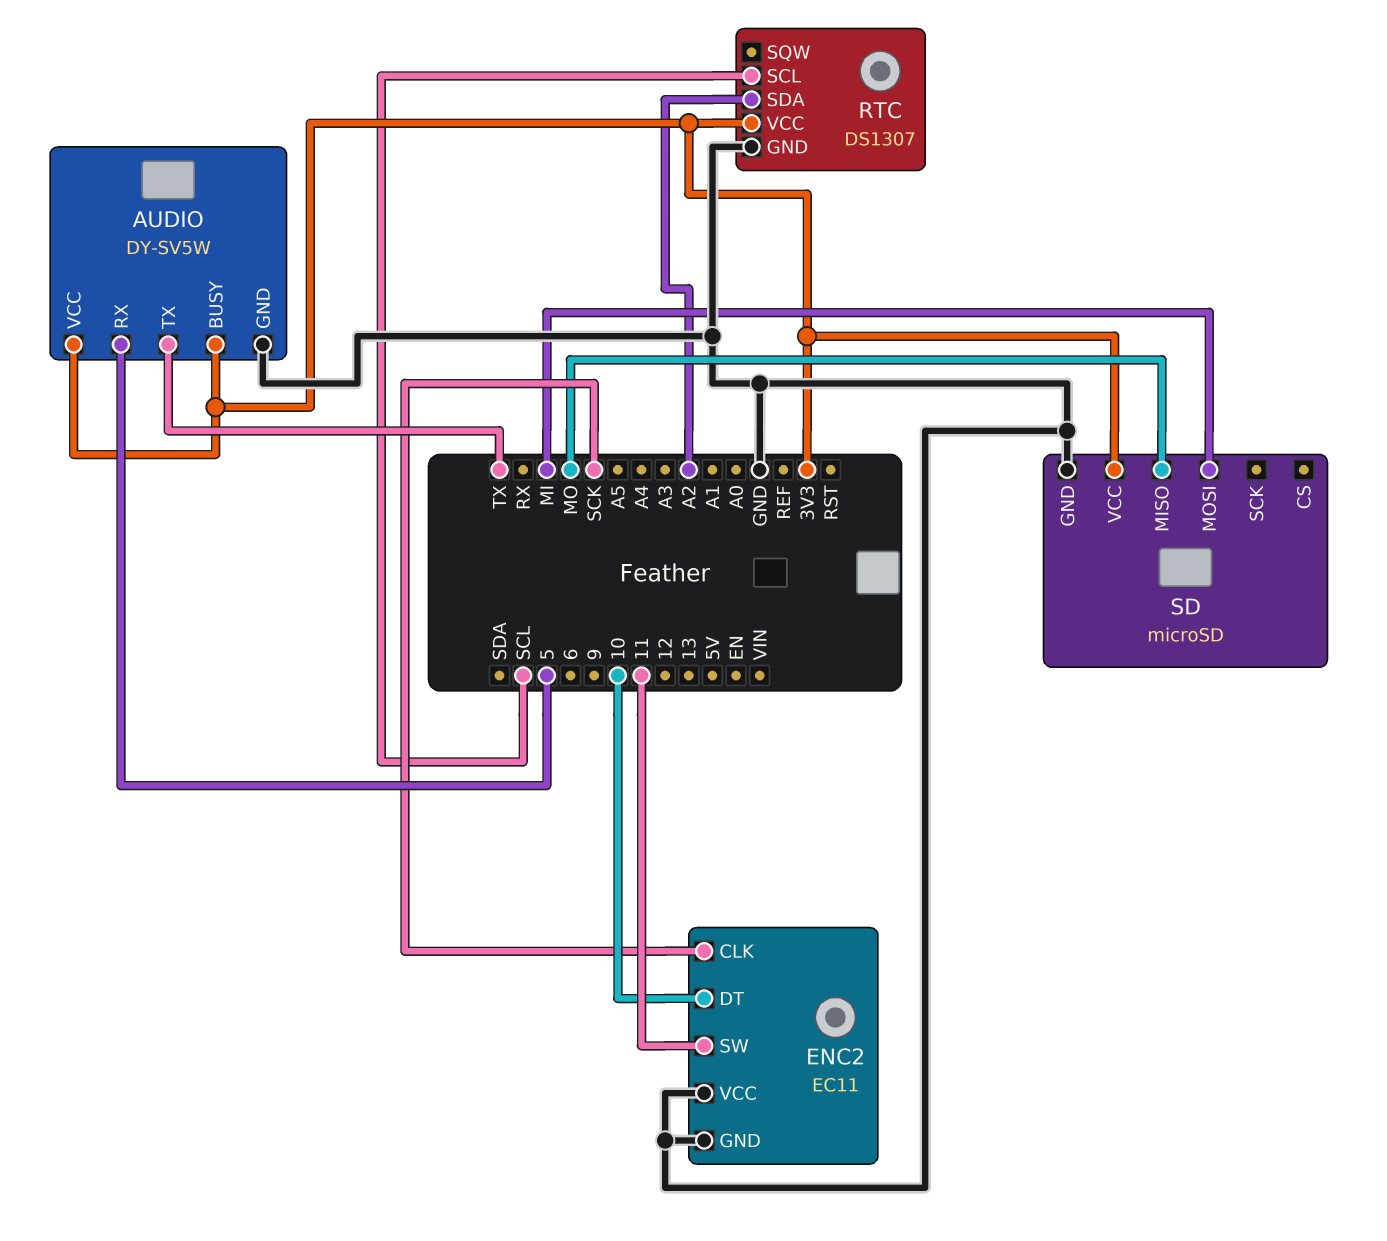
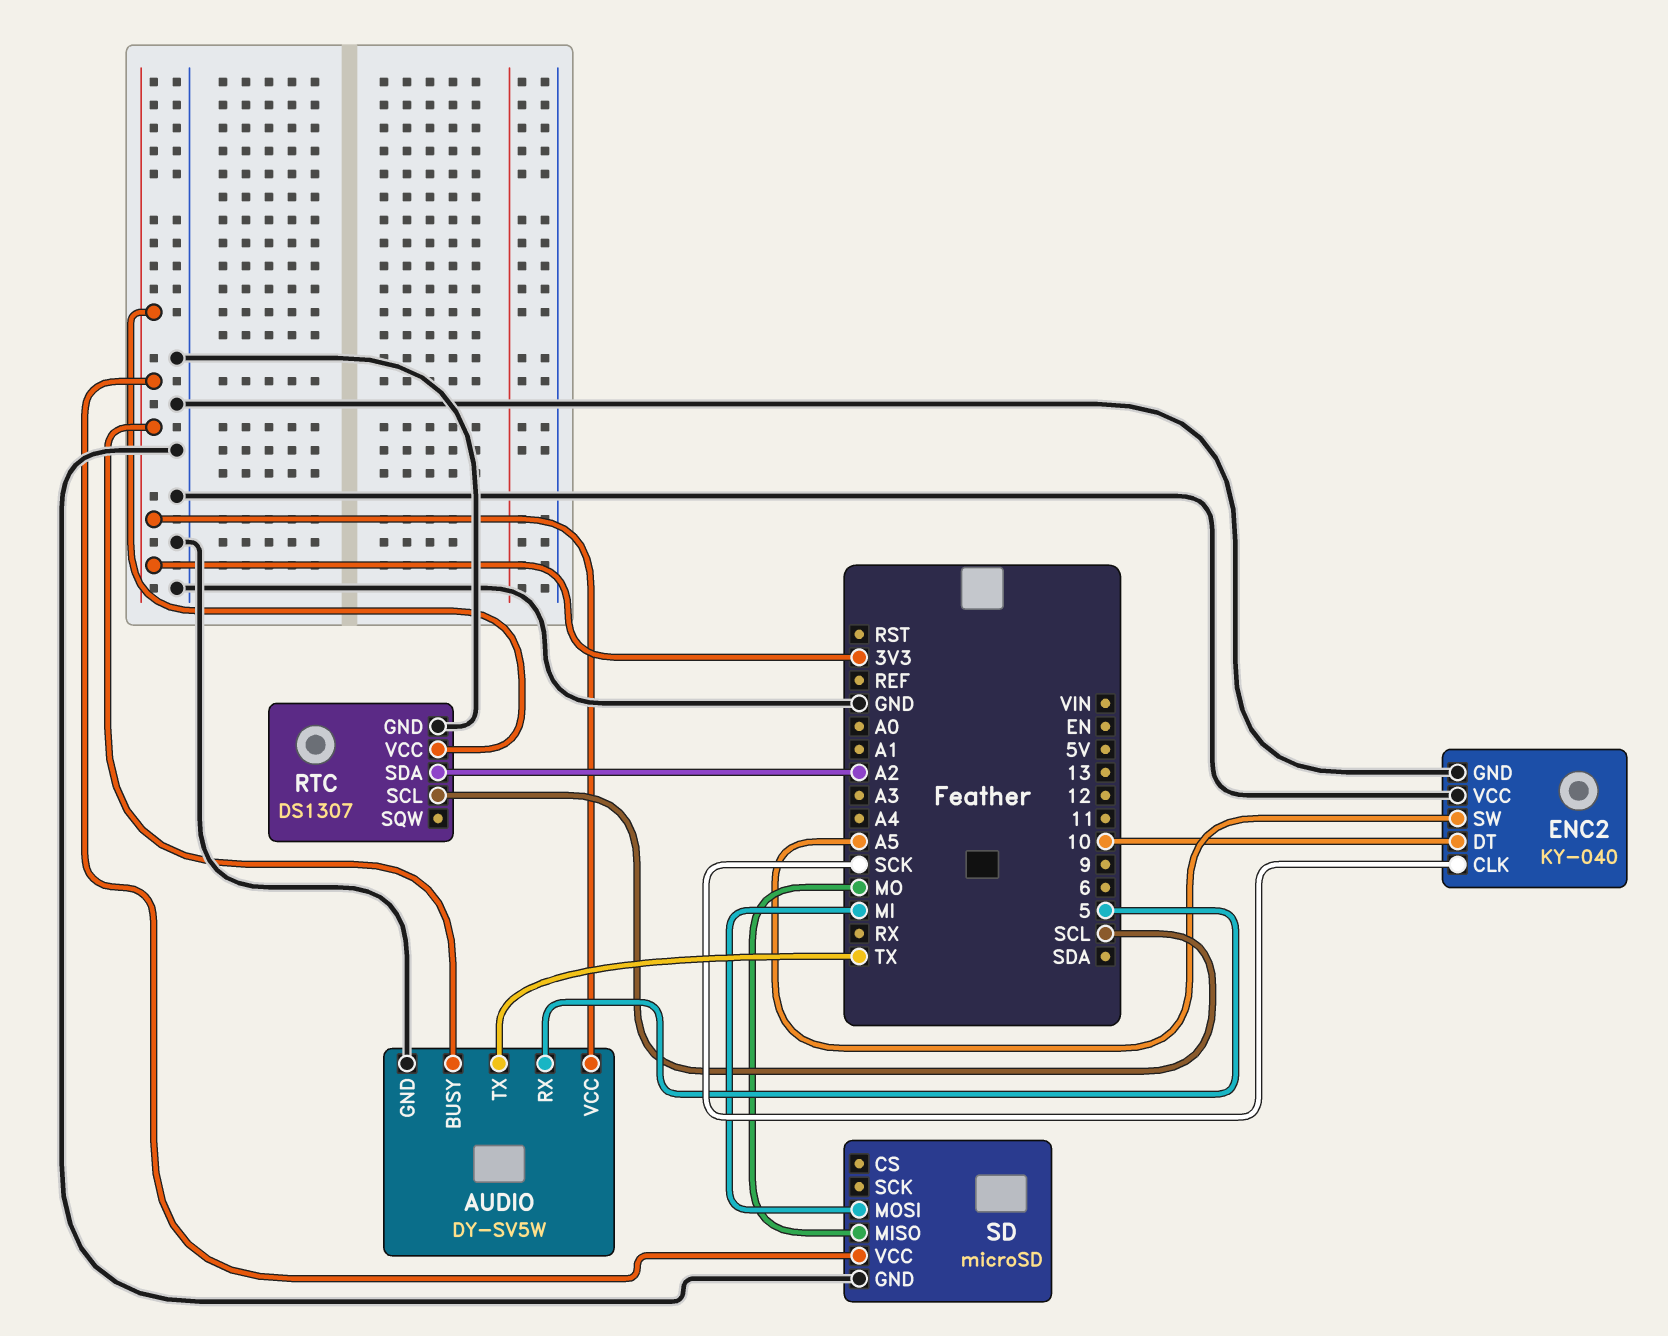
ENC2: EC11 -> KY-040
ENC2 pin SW: 11 -> A5

